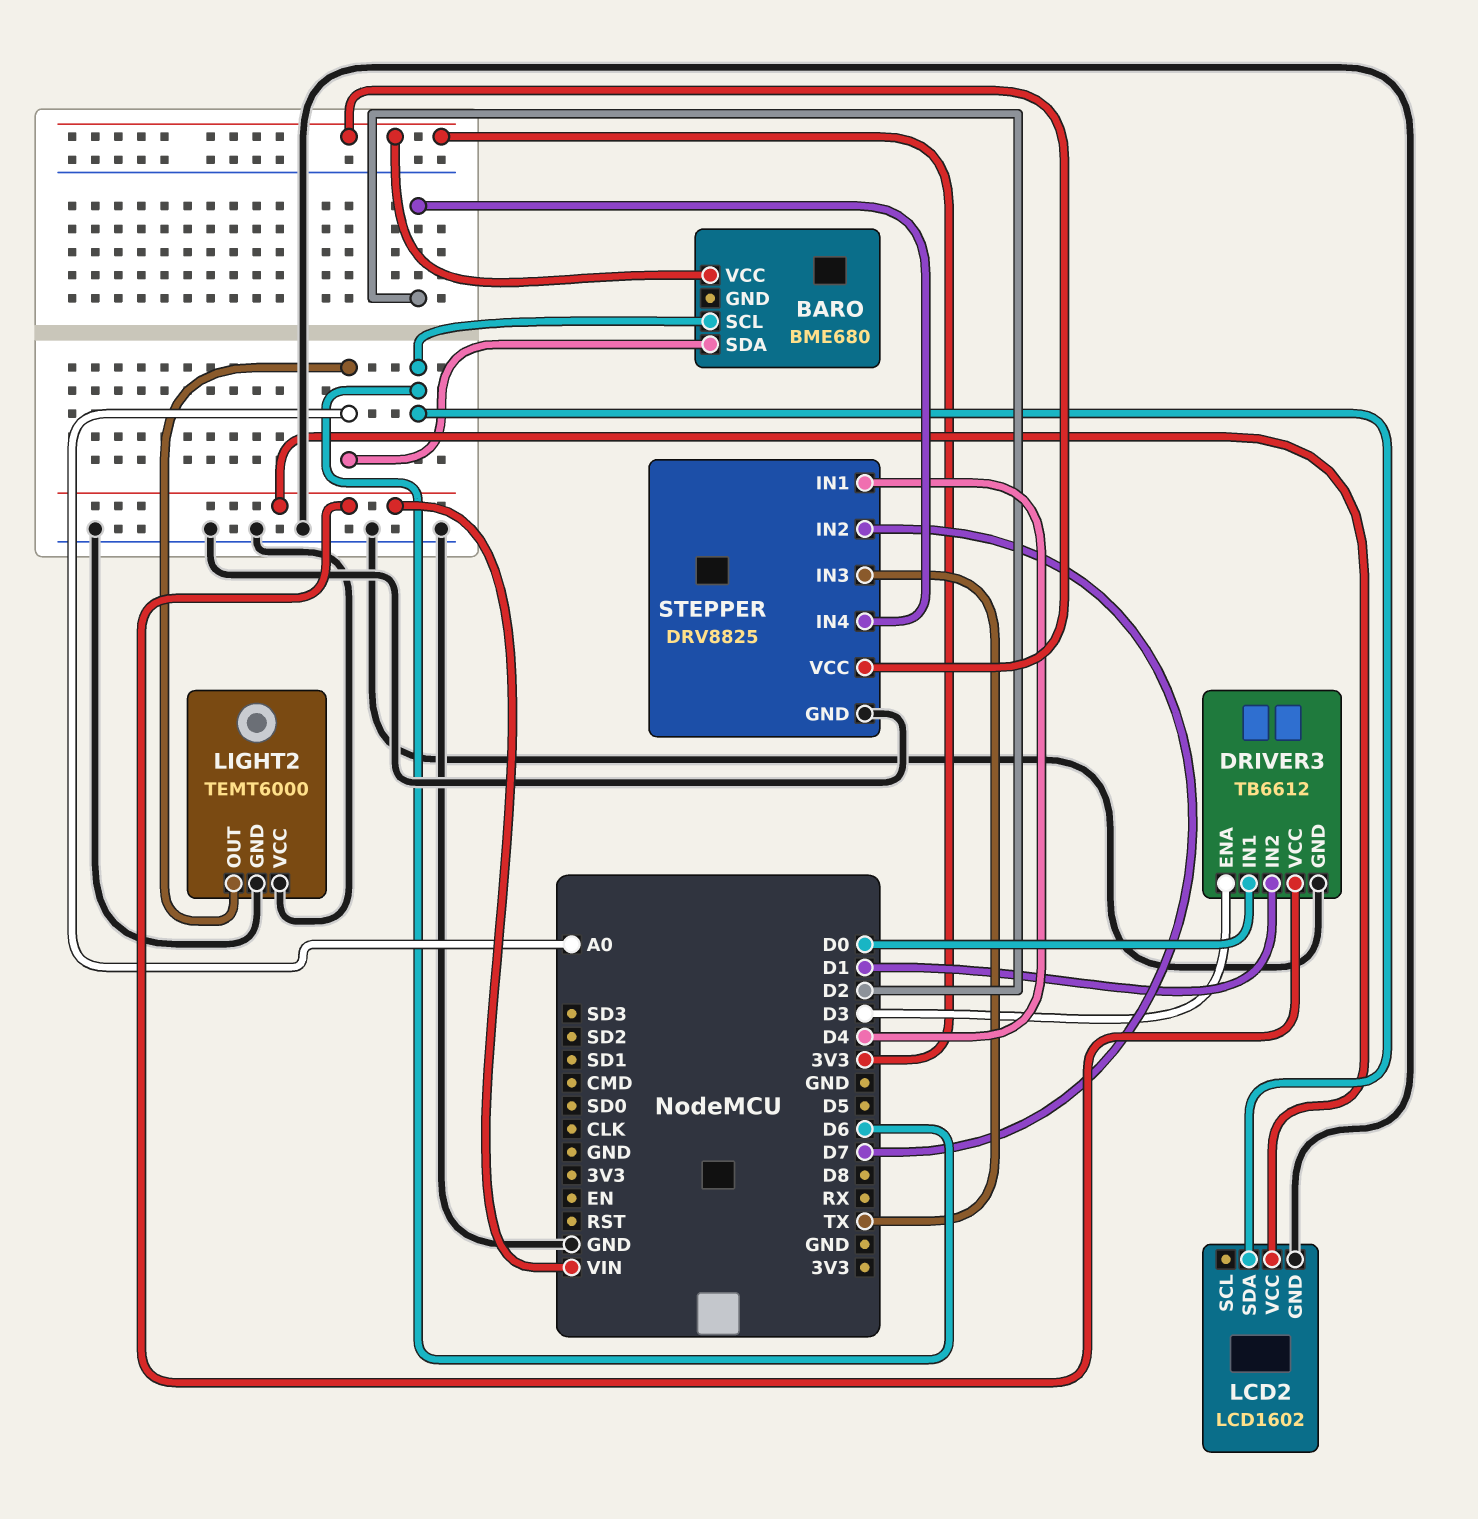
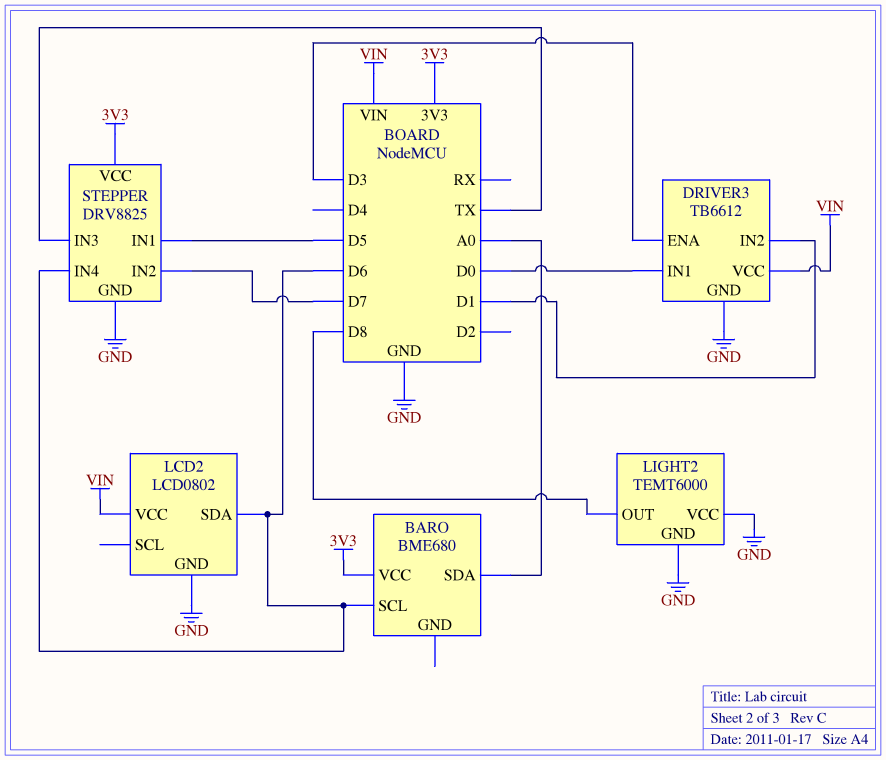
LCD2: LCD1602 -> LCD0802
LIGHT2 pin OUT: A0 -> D8
STEPPER pin IN1: D4 -> D5
STEPPER pin IN4: D2 -> D6

